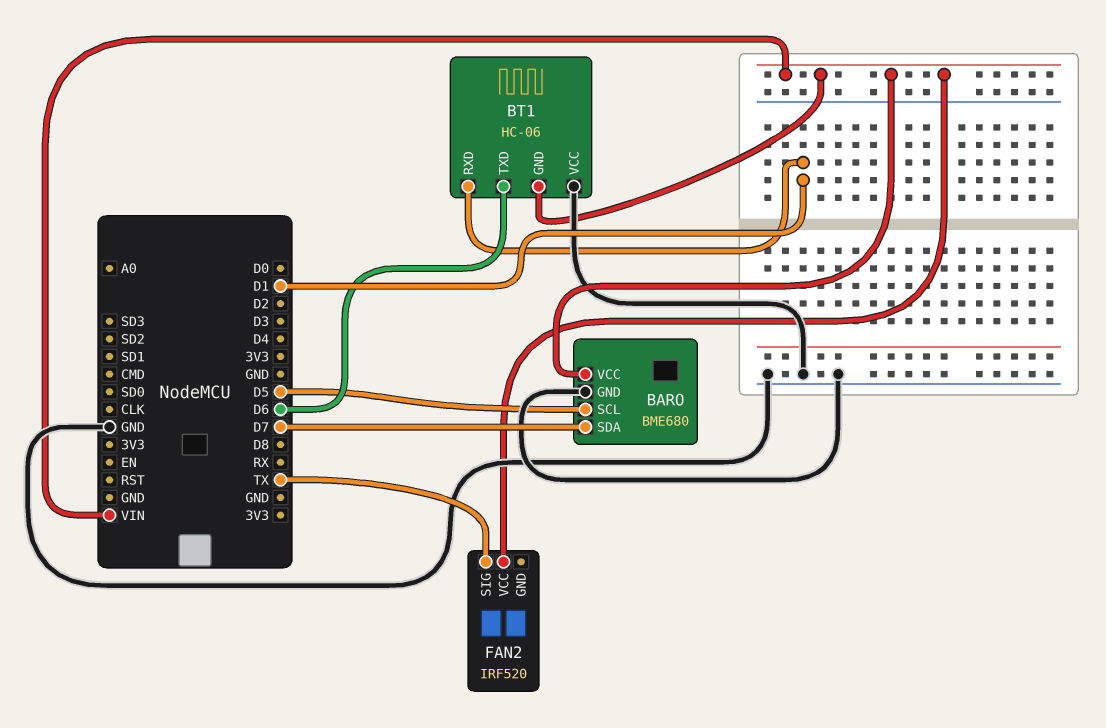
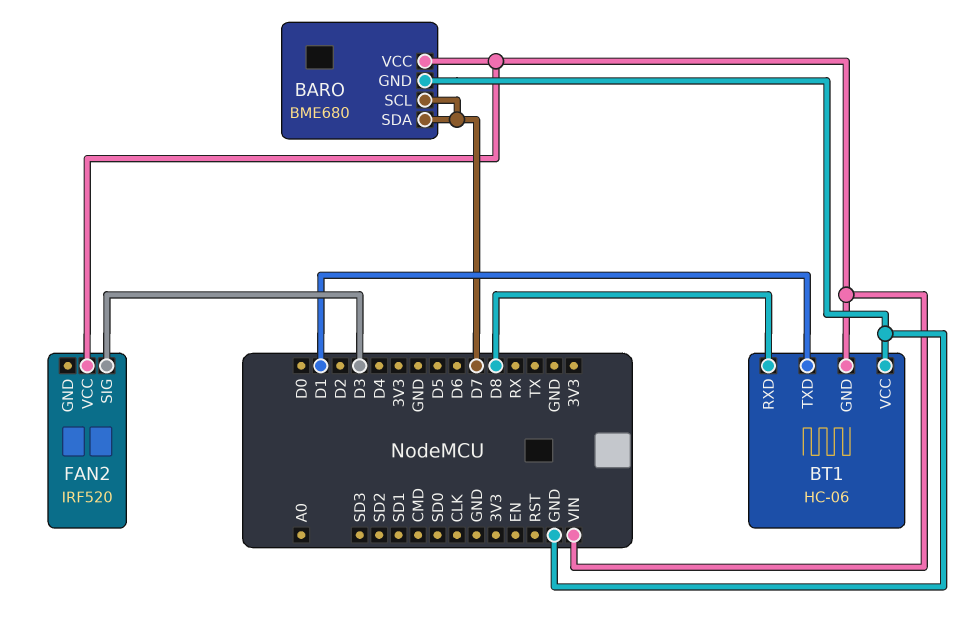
BARO pin SCL: D5 -> D7
BT1 pin RXD: D1 -> D8
BT1 pin TXD: D6 -> D1
FAN2 pin SIG: TX -> D3

